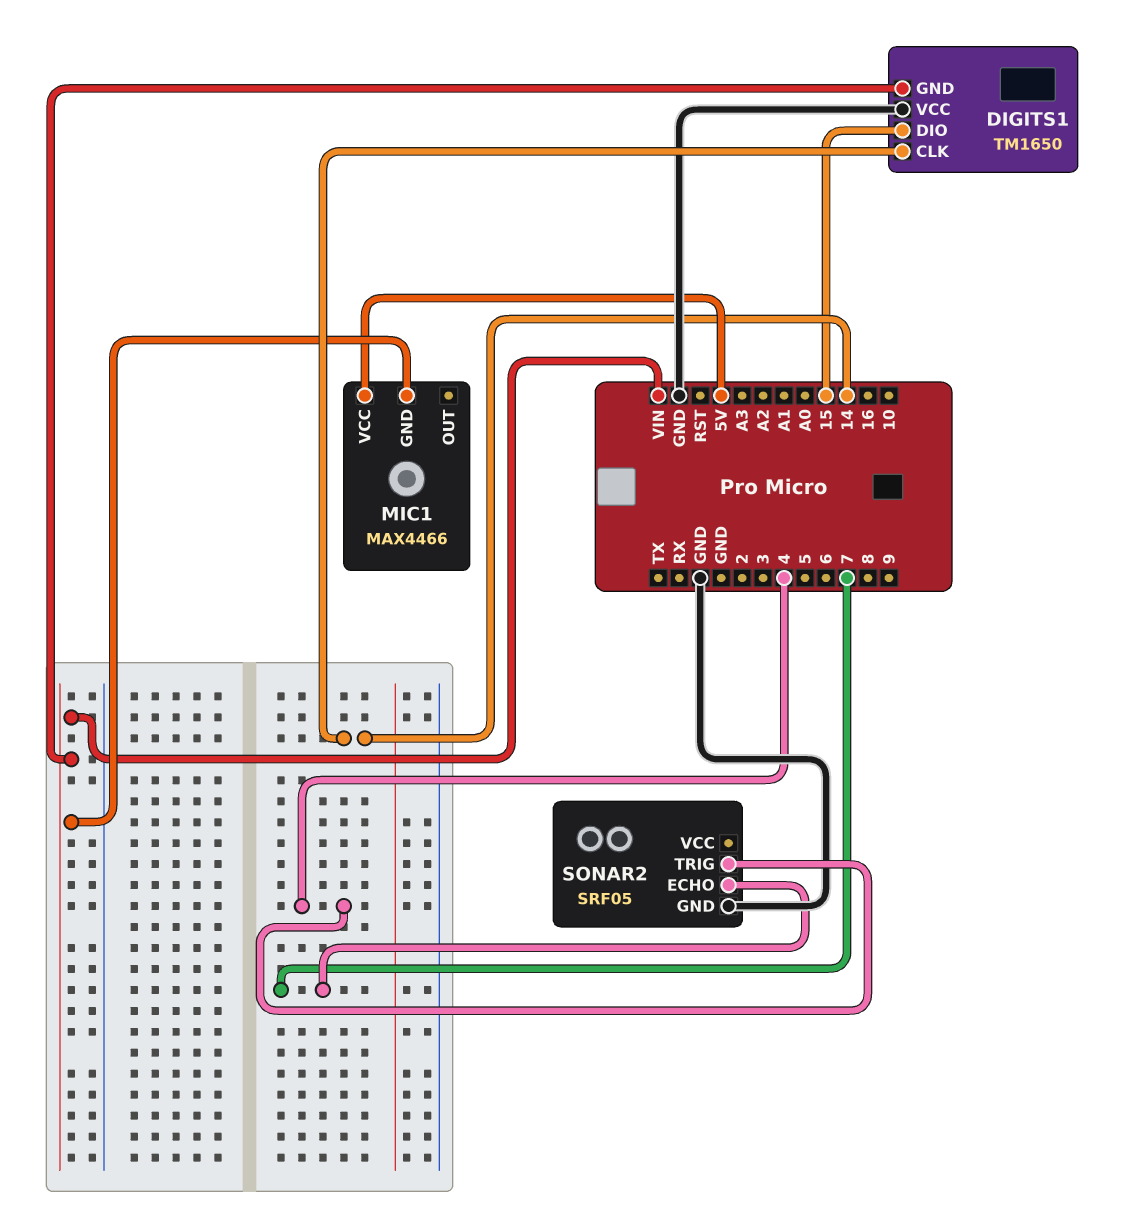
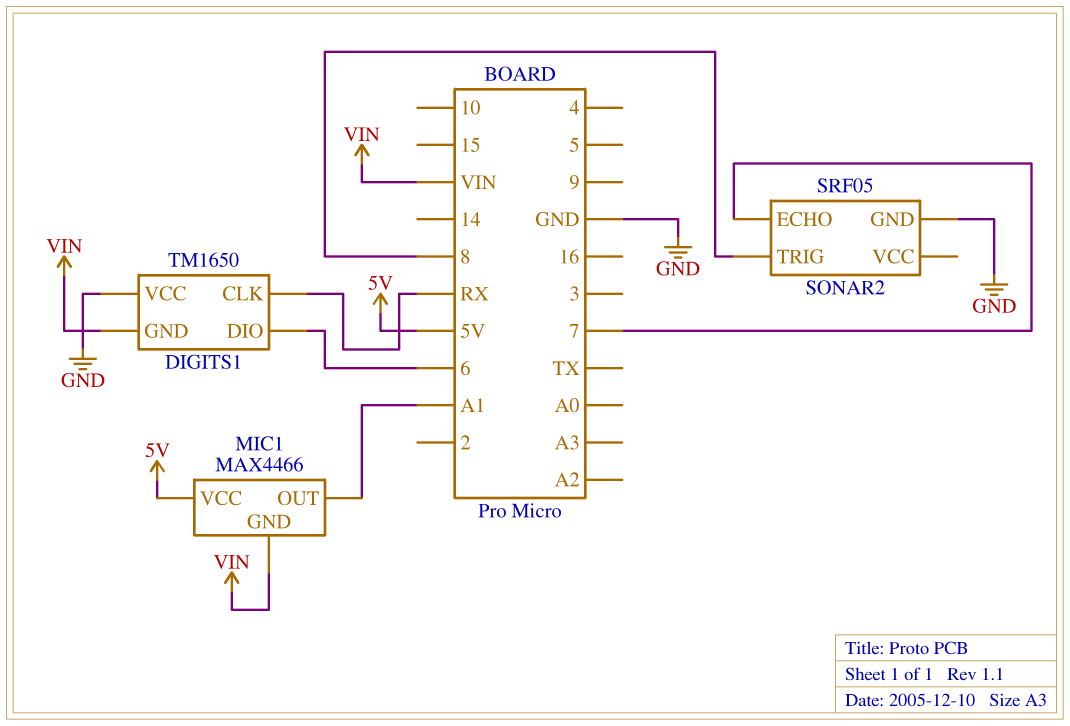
DIGITS1 pin CLK: 14 -> RX
DIGITS1 pin DIO: 15 -> 6
MIC1 pin OUT: none -> A1
SONAR2 pin TRIG: 4 -> 8

